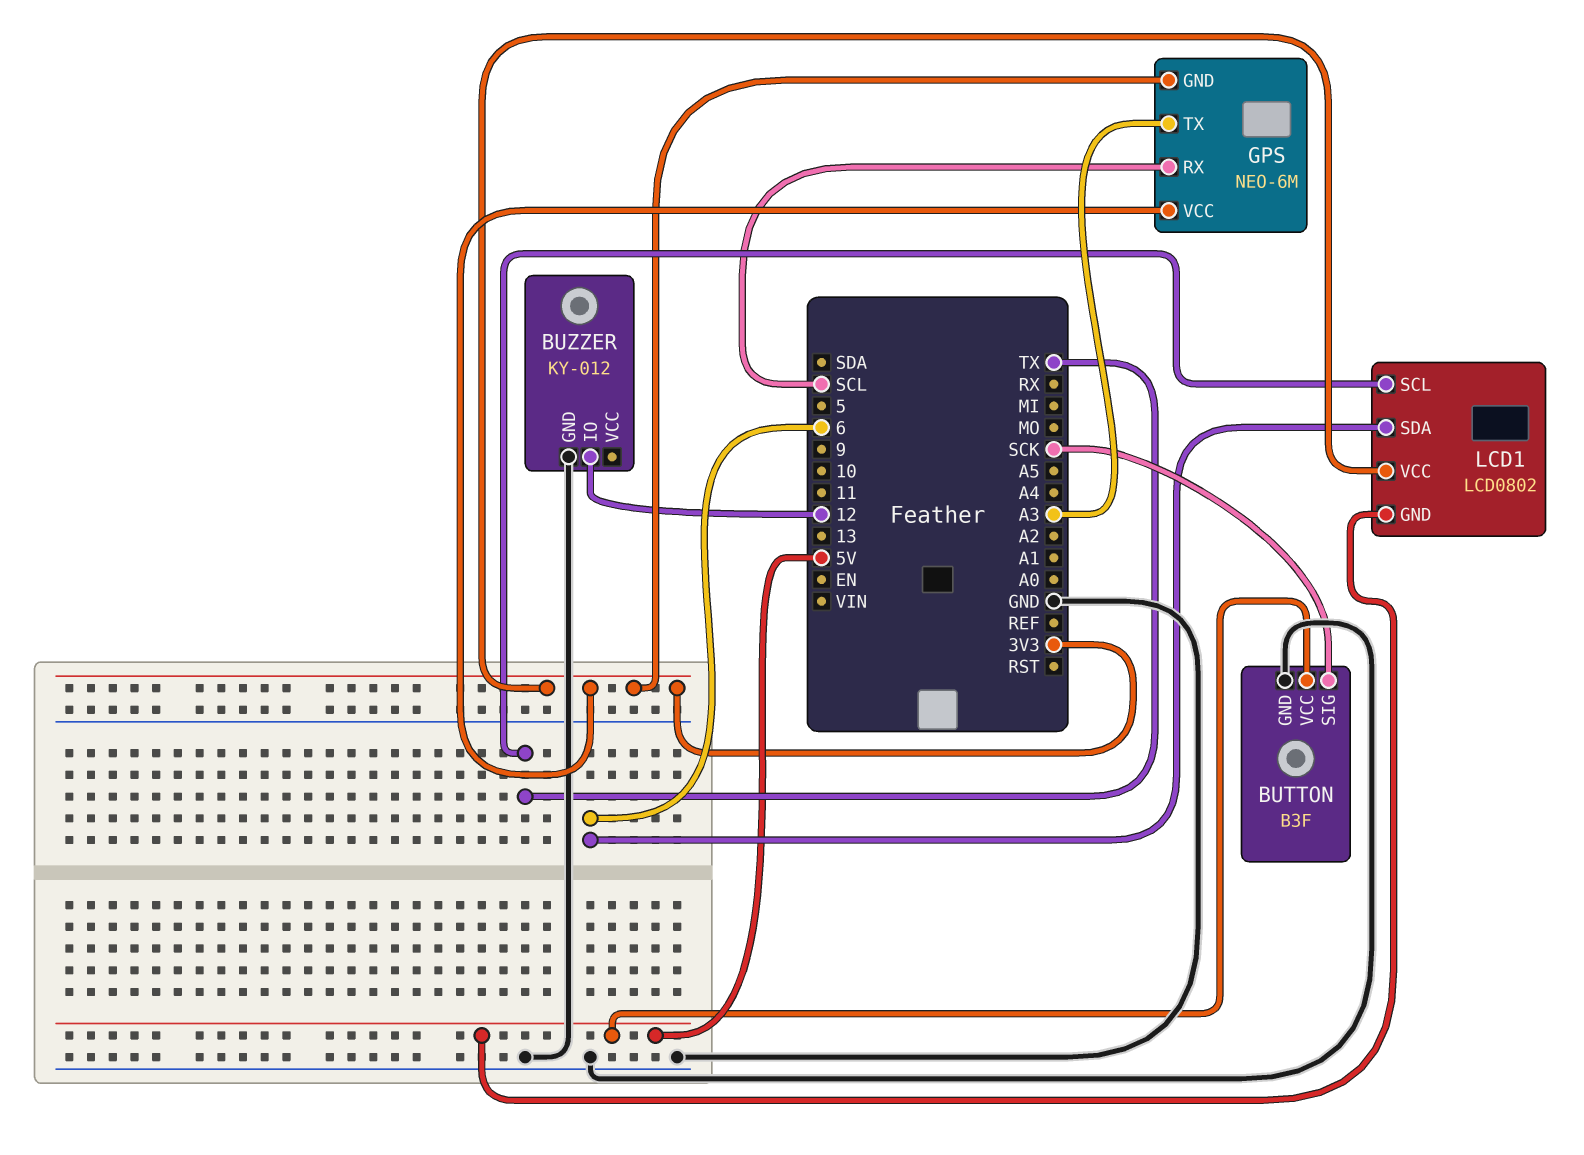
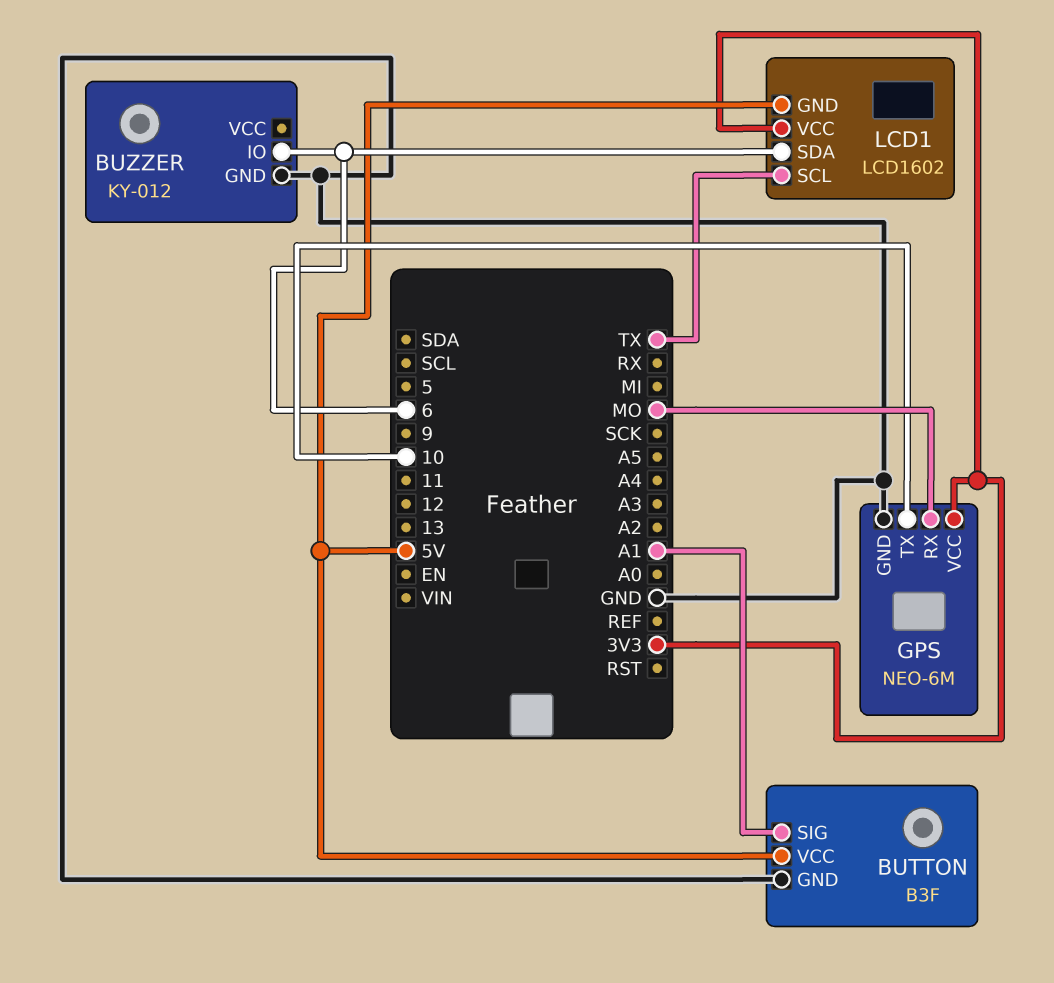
BUTTON pin SIG: SCK -> A1
BUZZER pin IO: 12 -> 6
GPS pin GND: 3V3 -> GND
GPS pin RX: SCL -> MO
GPS pin TX: A3 -> 10
LCD1: LCD0802 -> LCD1602

